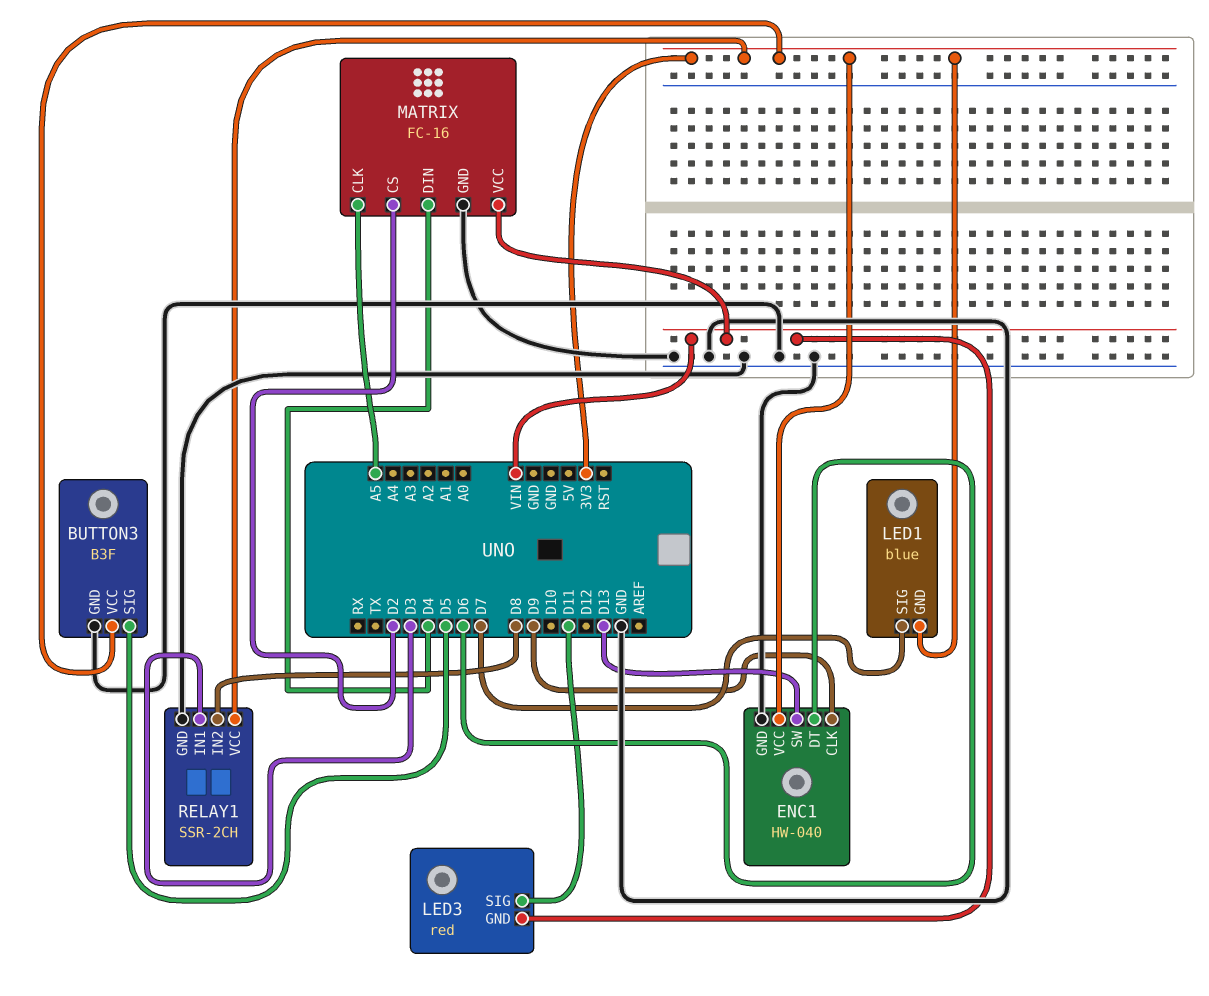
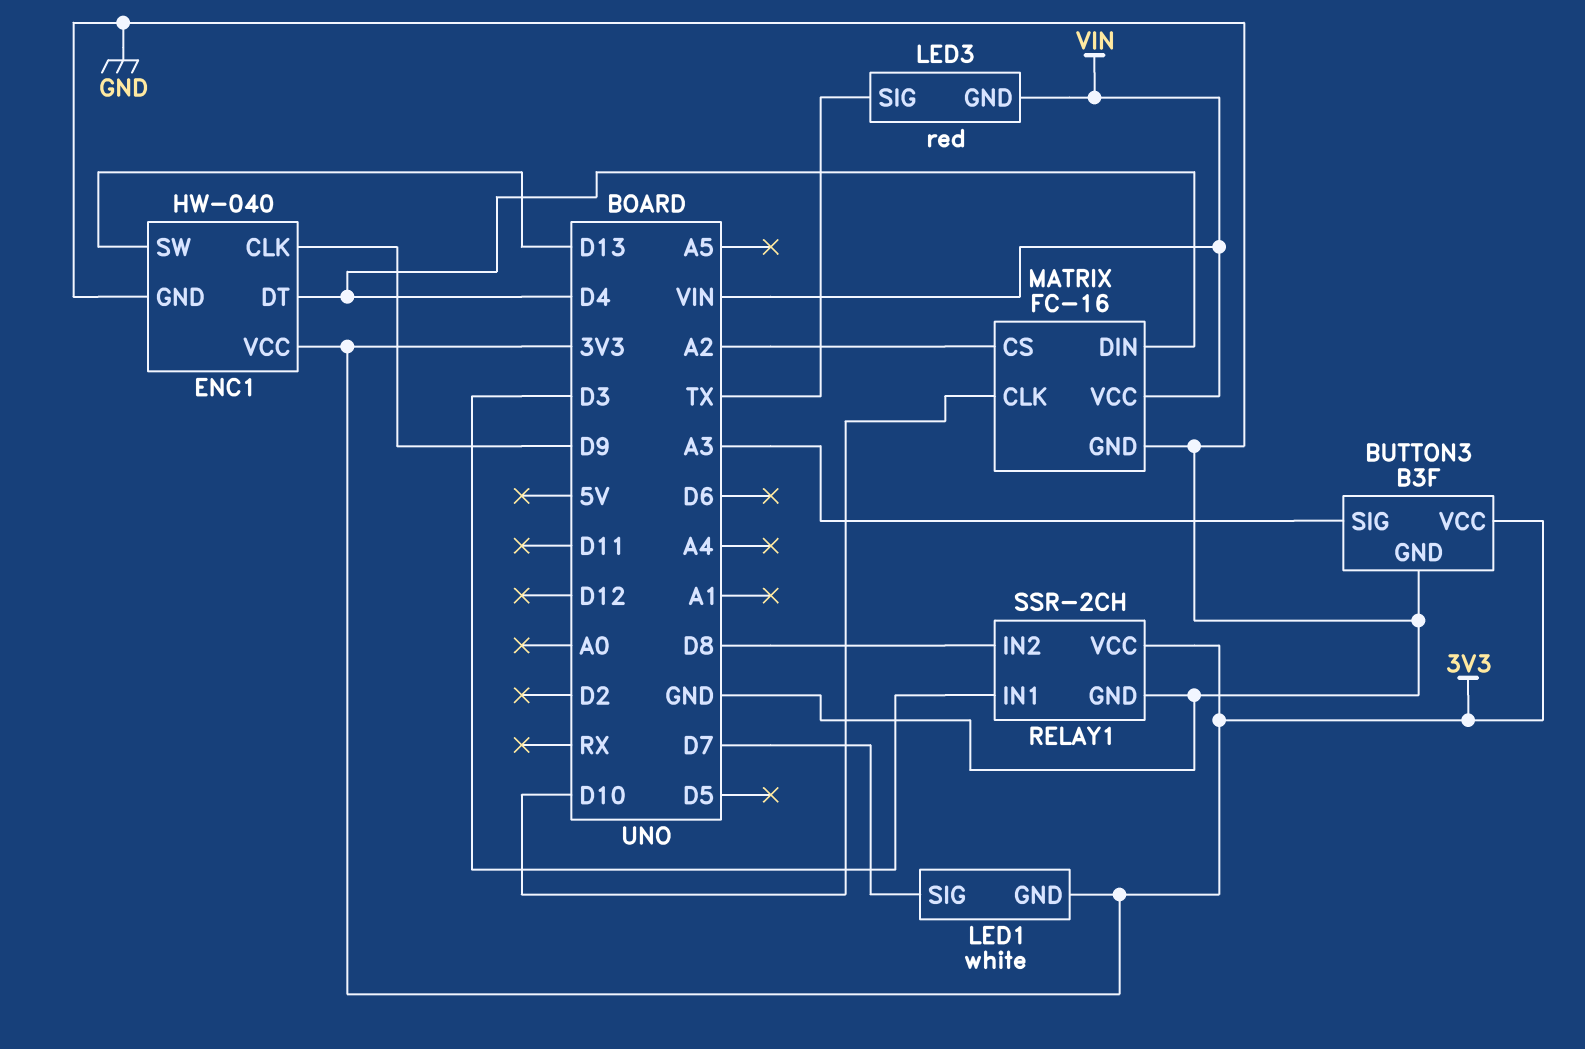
BUTTON3 pin SIG: D5 -> A3
ENC1 pin DT: D6 -> D4
LED1: blue -> white
LED3 pin SIG: D11 -> TX
MATRIX pin CLK: A5 -> D10
MATRIX pin CS: D2 -> A2

